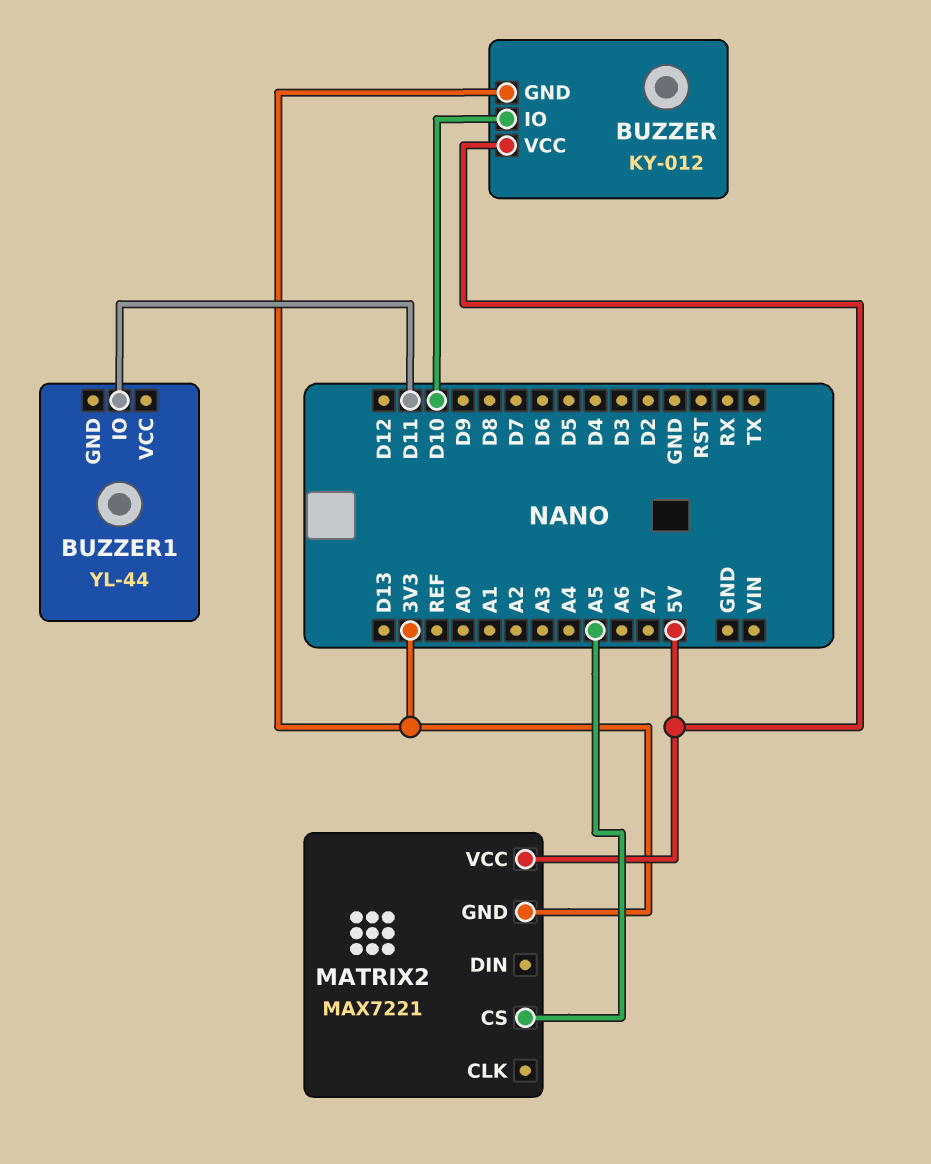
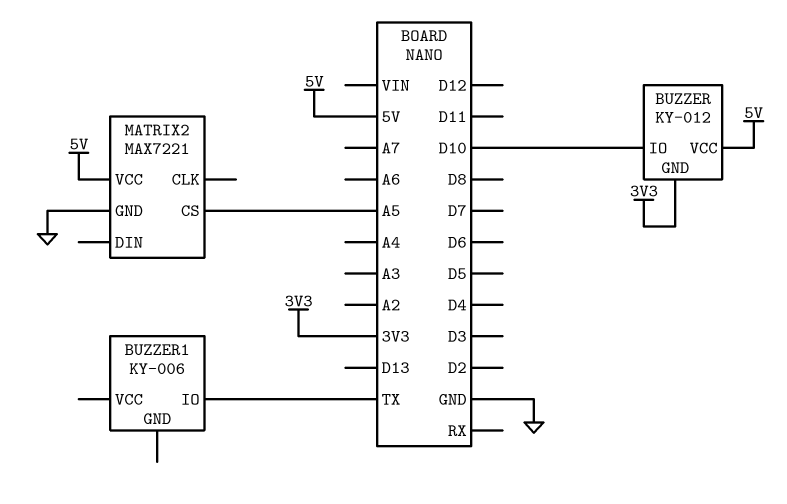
BUZZER1: YL-44 -> KY-006
BUZZER1 pin IO: D11 -> TX
MATRIX2 pin GND: 3V3 -> GND

